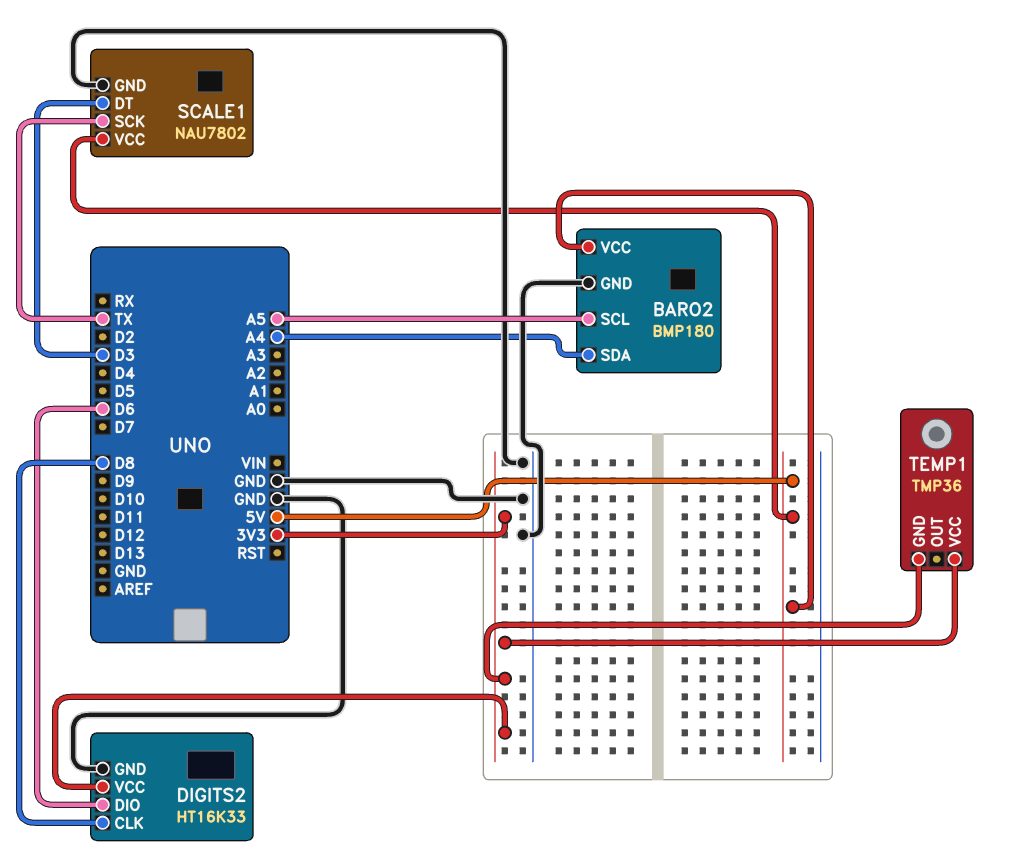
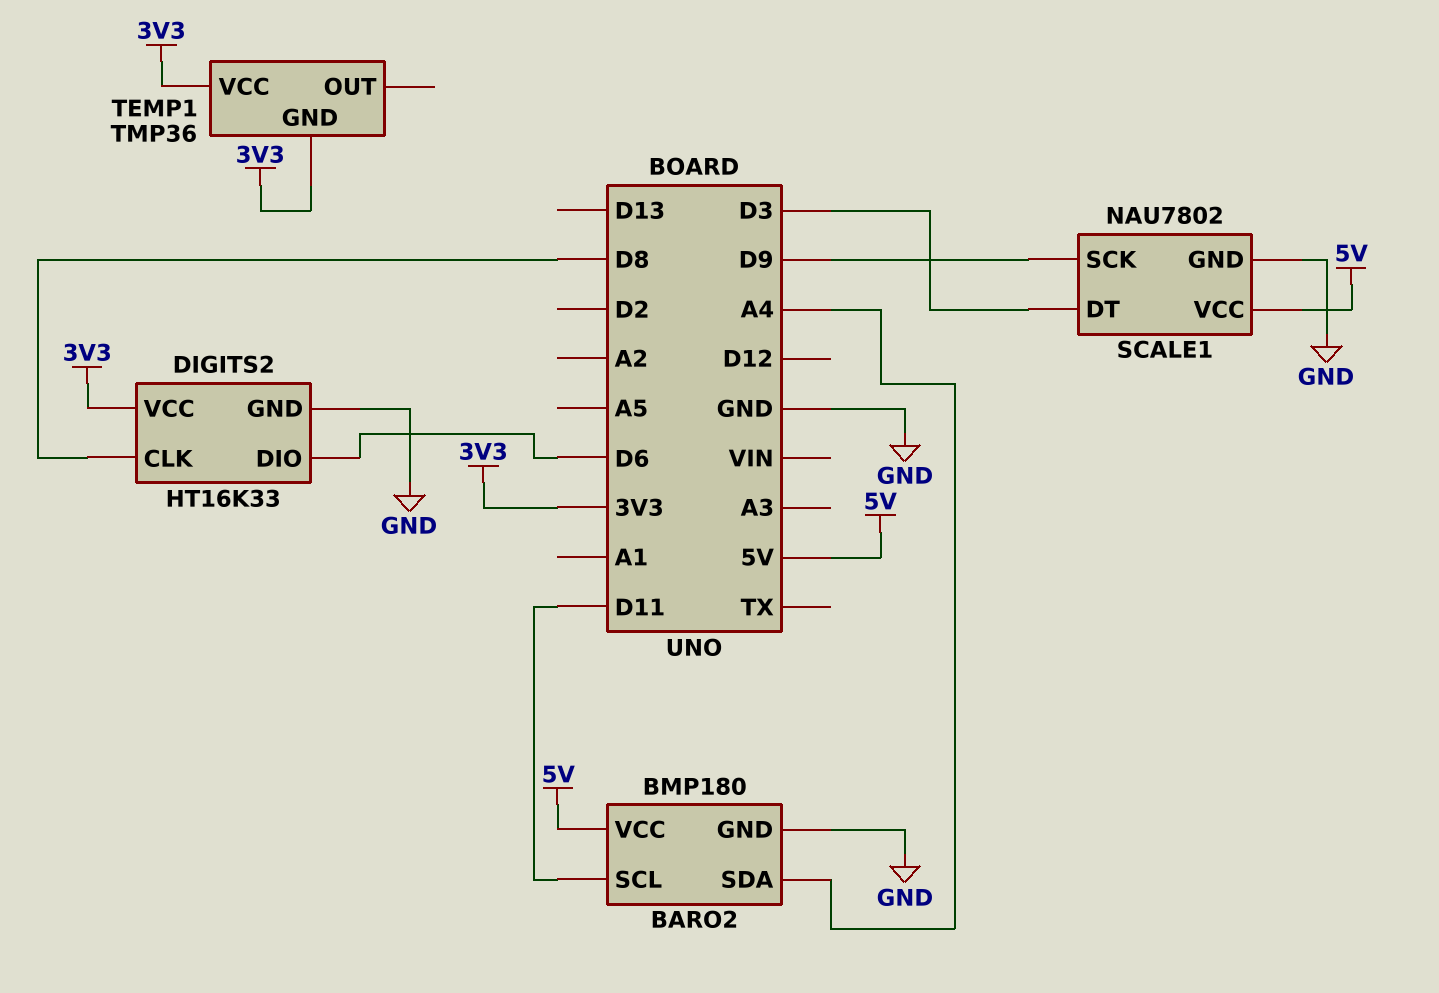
BARO2 pin SCL: A5 -> D11
SCALE1 pin SCK: TX -> D9

